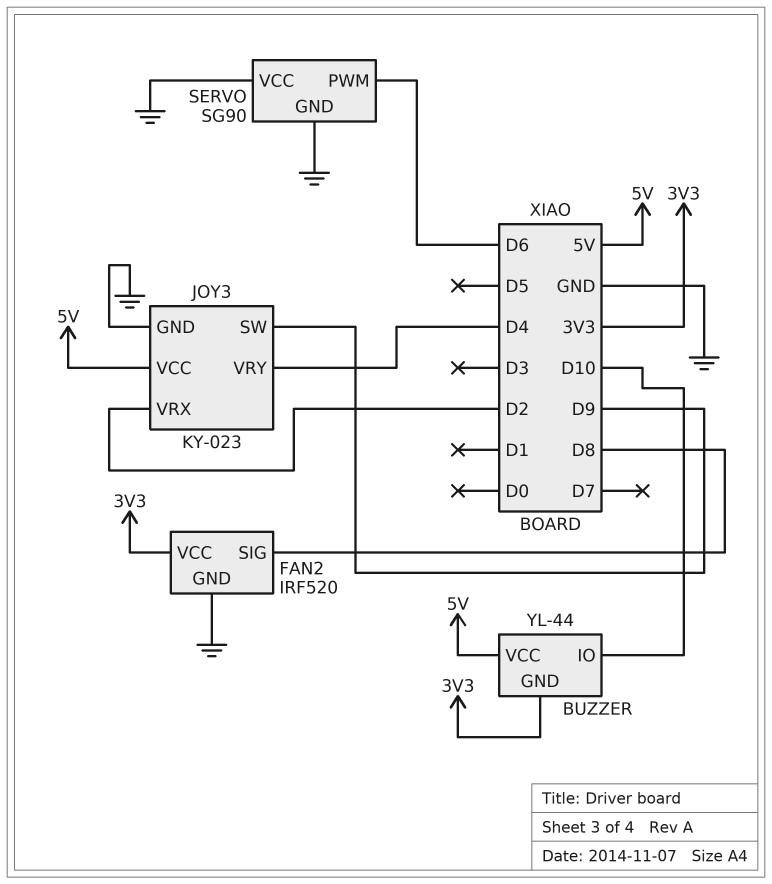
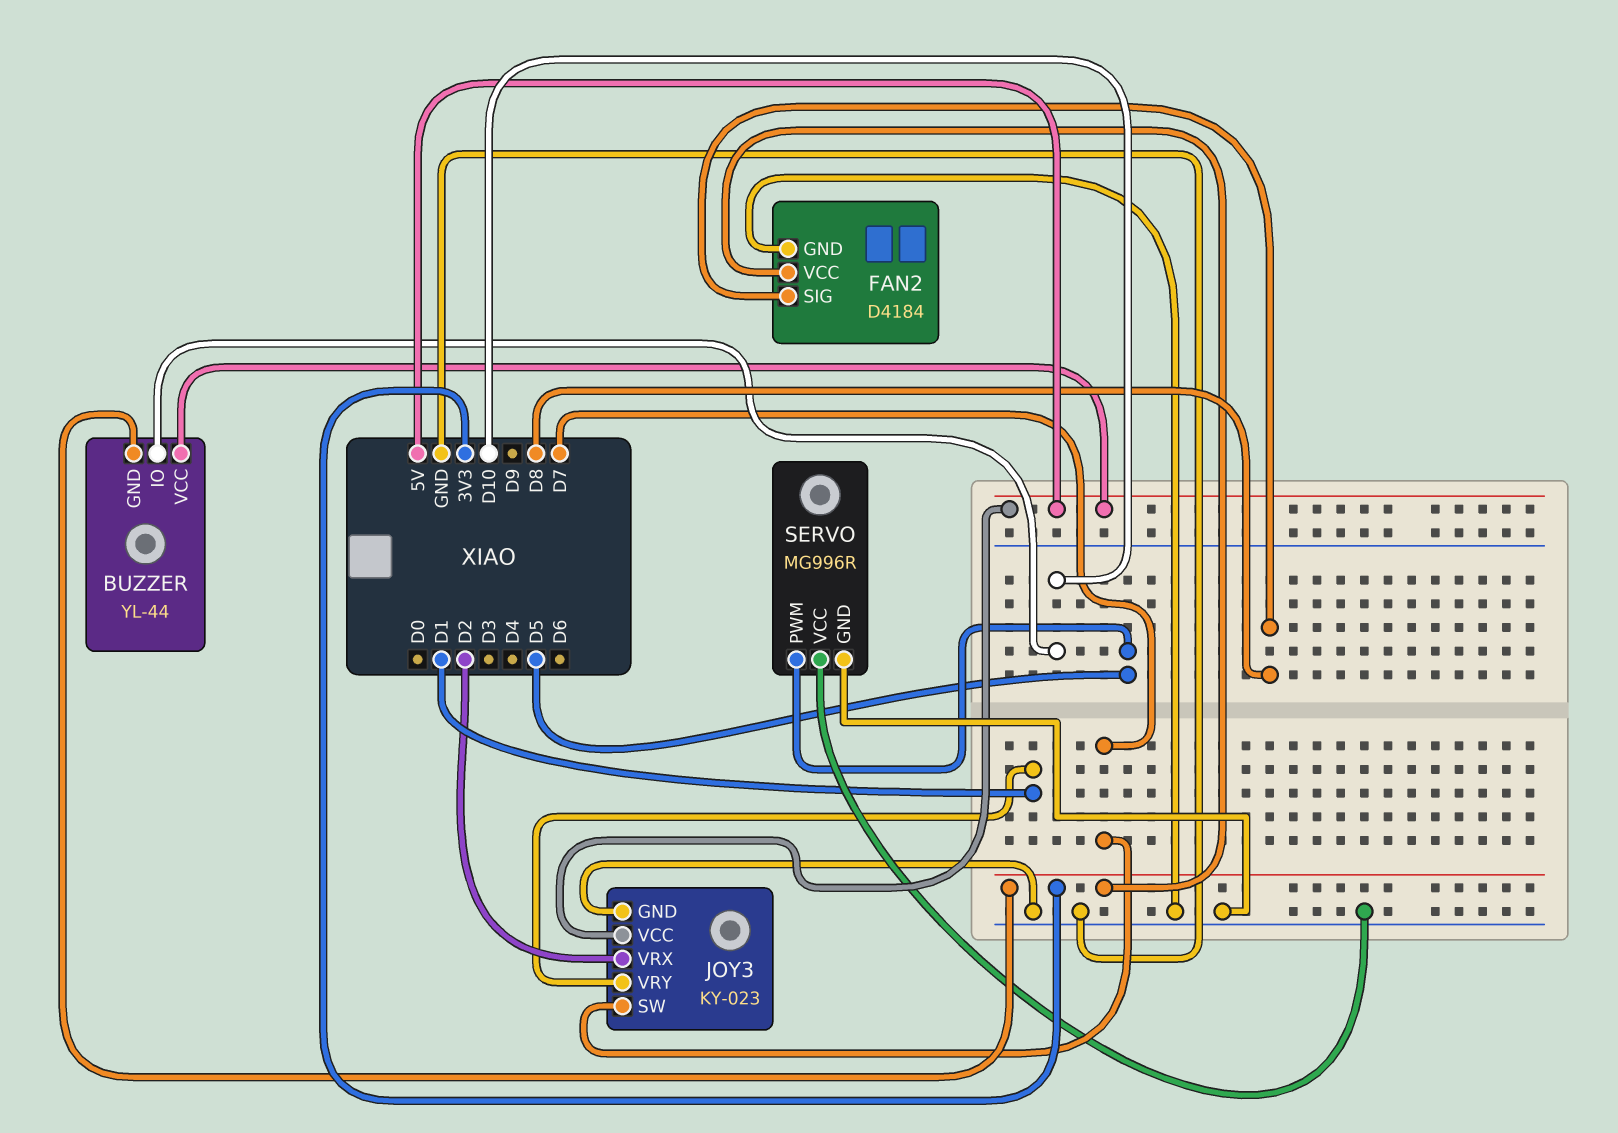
FAN2: IRF520 -> D4184
JOY3 pin SW: D9 -> D7
JOY3 pin VRY: D4 -> D1
SERVO: SG90 -> MG996R
SERVO pin PWM: D6 -> D5

